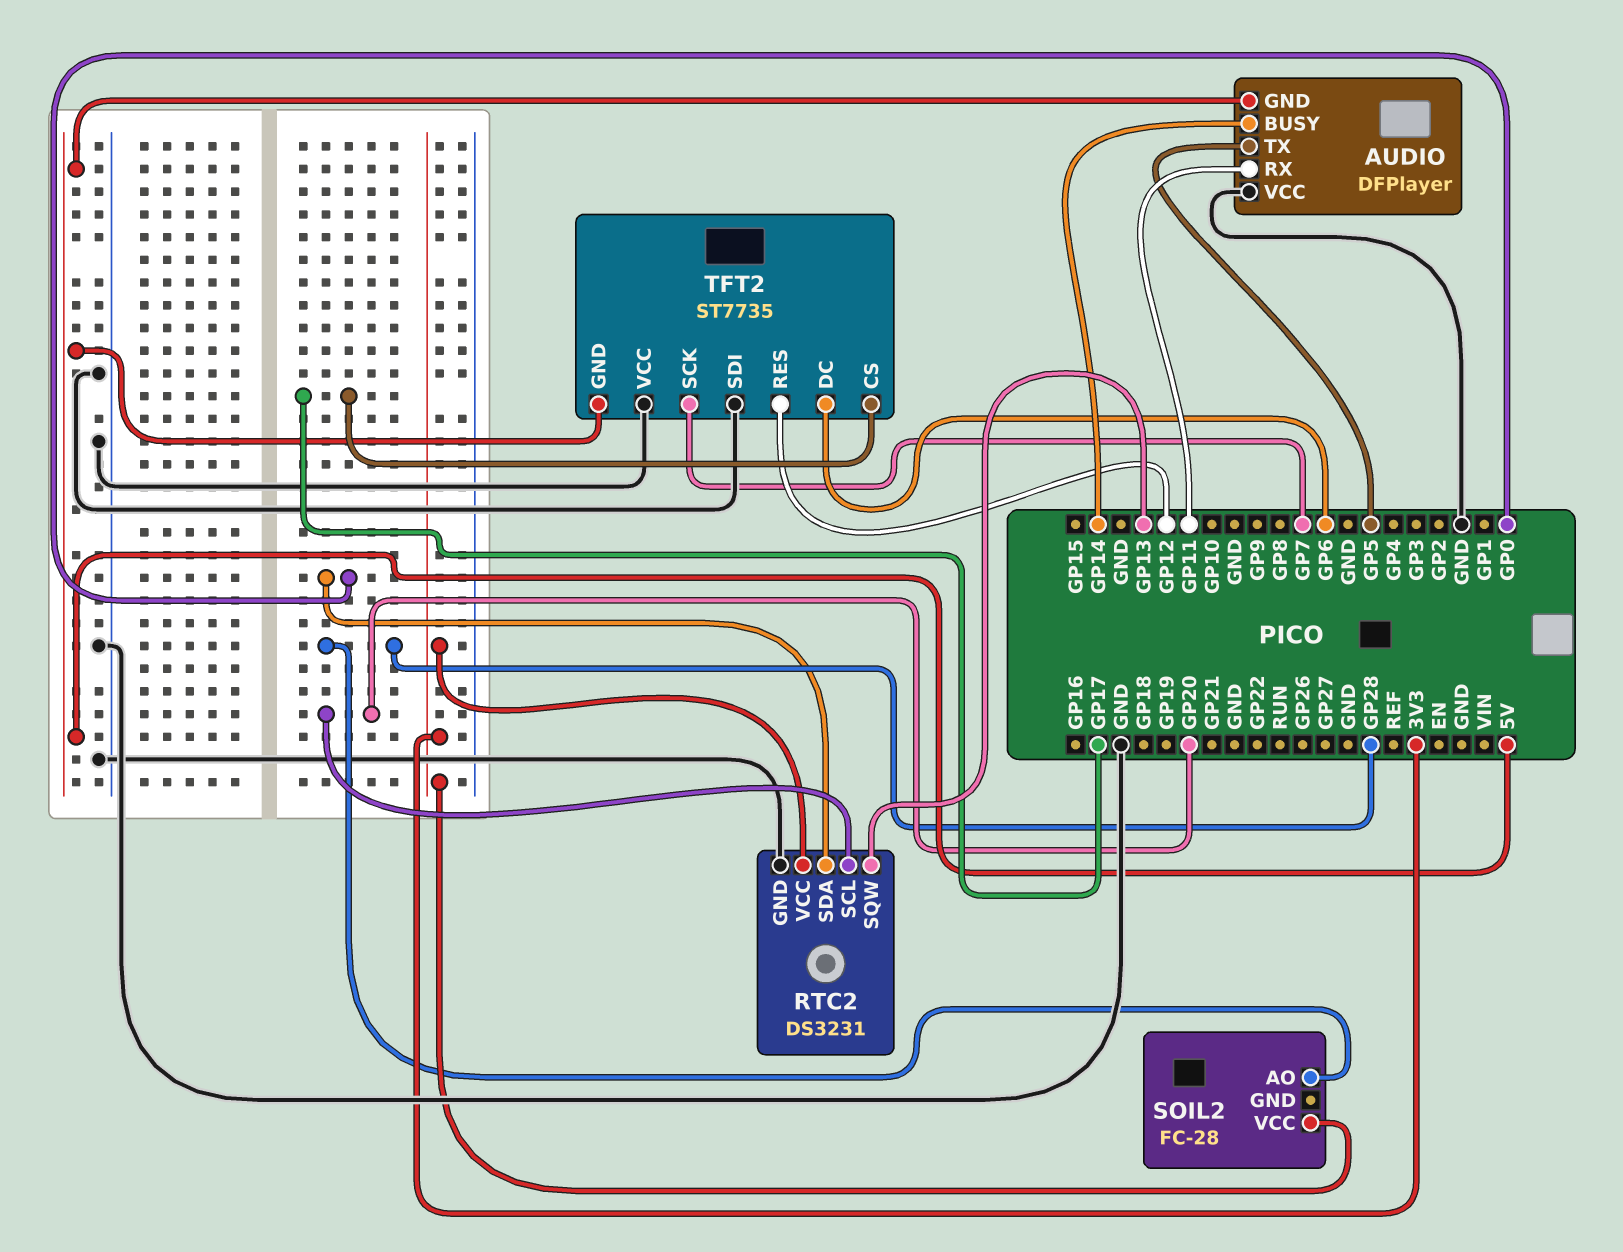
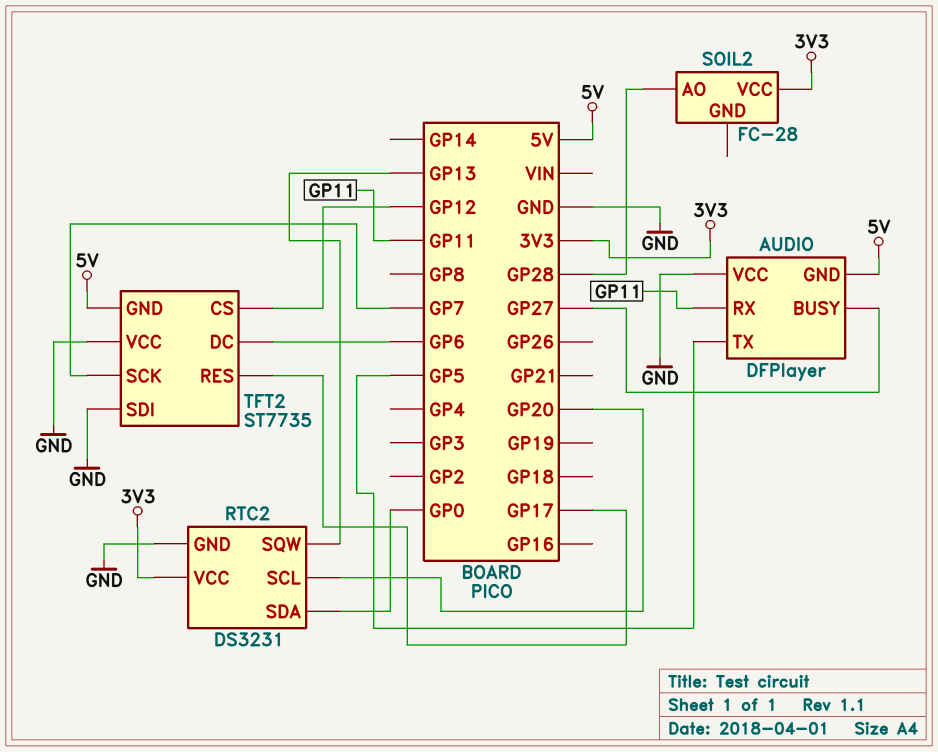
AUDIO pin BUSY: GP14 -> GP27
TFT2 pin CS: GP17 -> GP12
TFT2 pin RES: GP12 -> GP17

